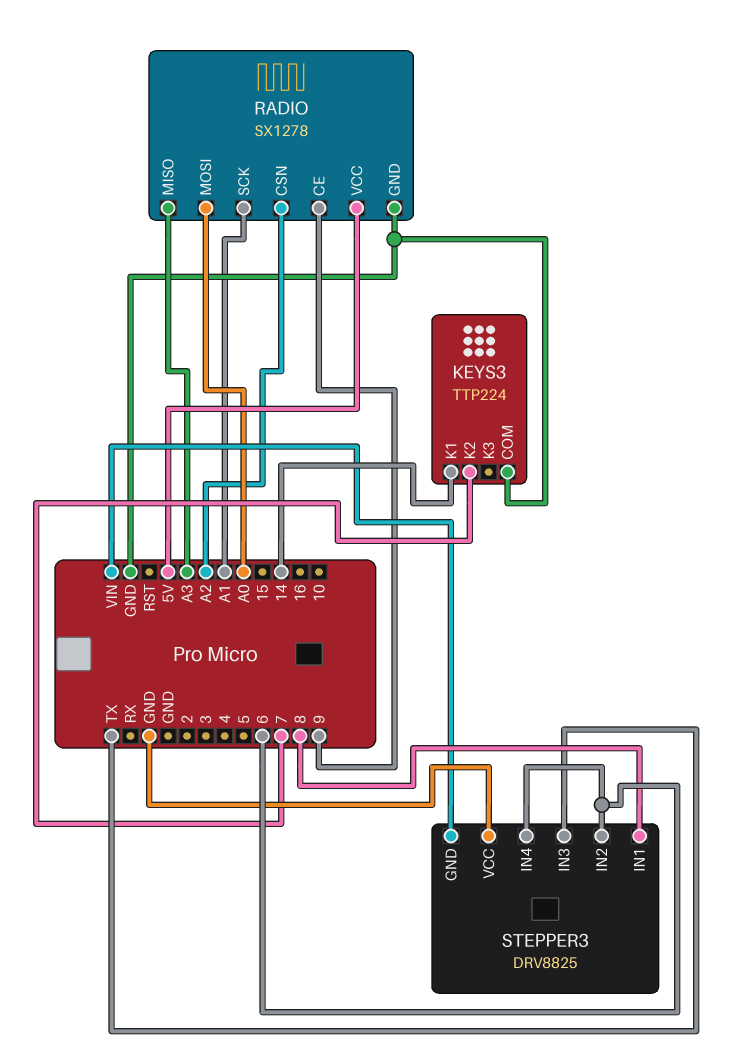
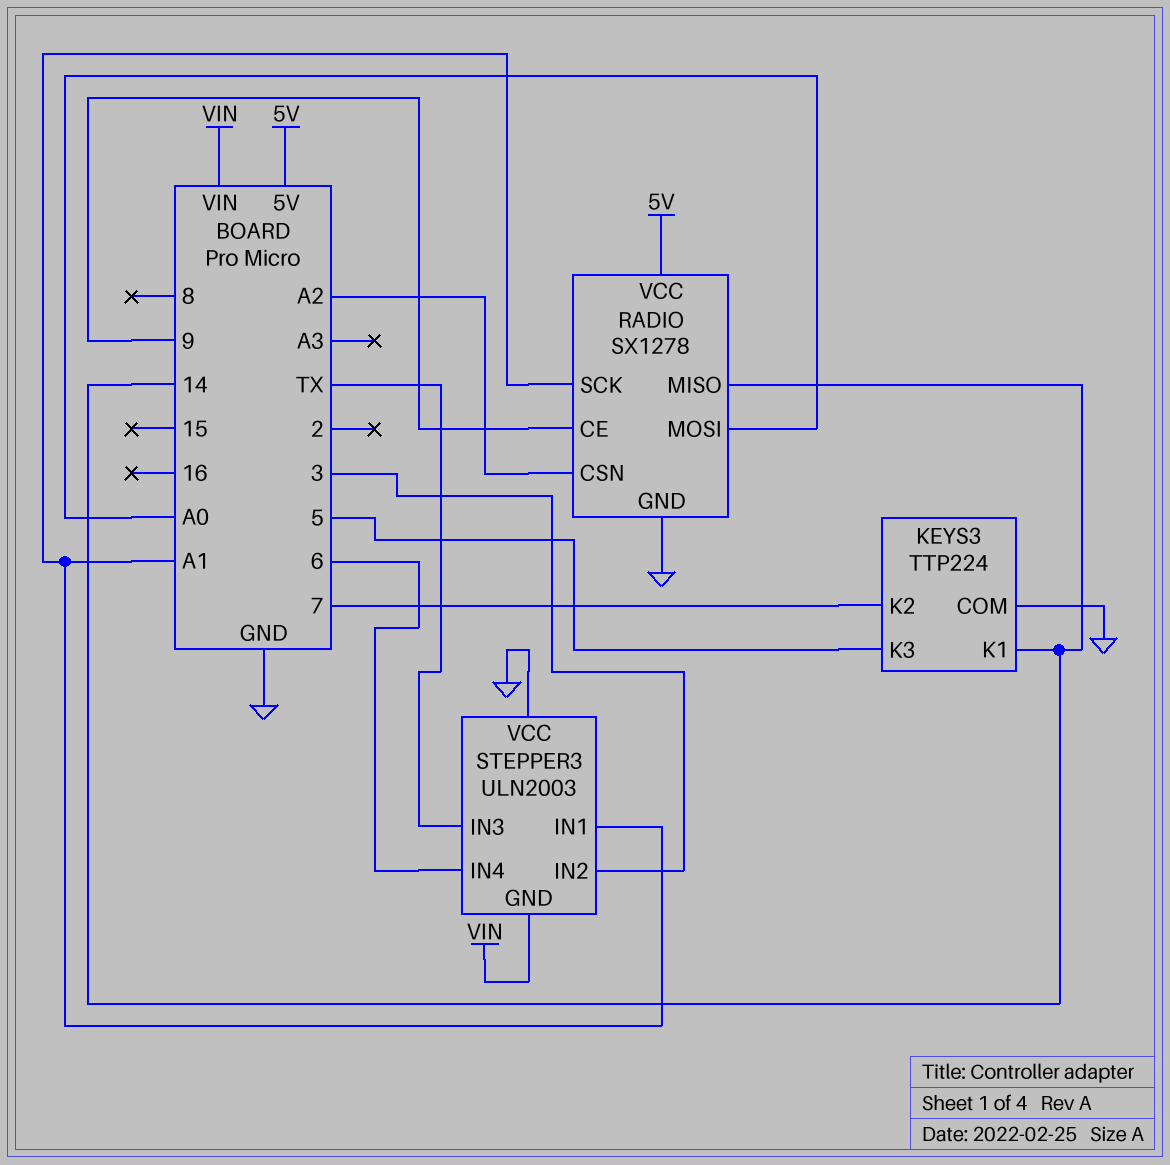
KEYS3 pin K3: none -> 5
RADIO pin MISO: A3 -> 14
STEPPER3: DRV8825 -> ULN2003
STEPPER3 pin IN1: 8 -> A1
STEPPER3 pin IN2: 6 -> 3

